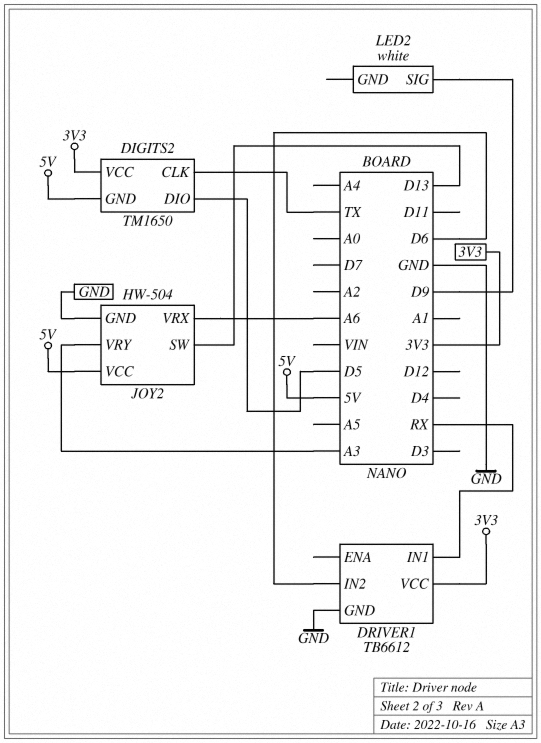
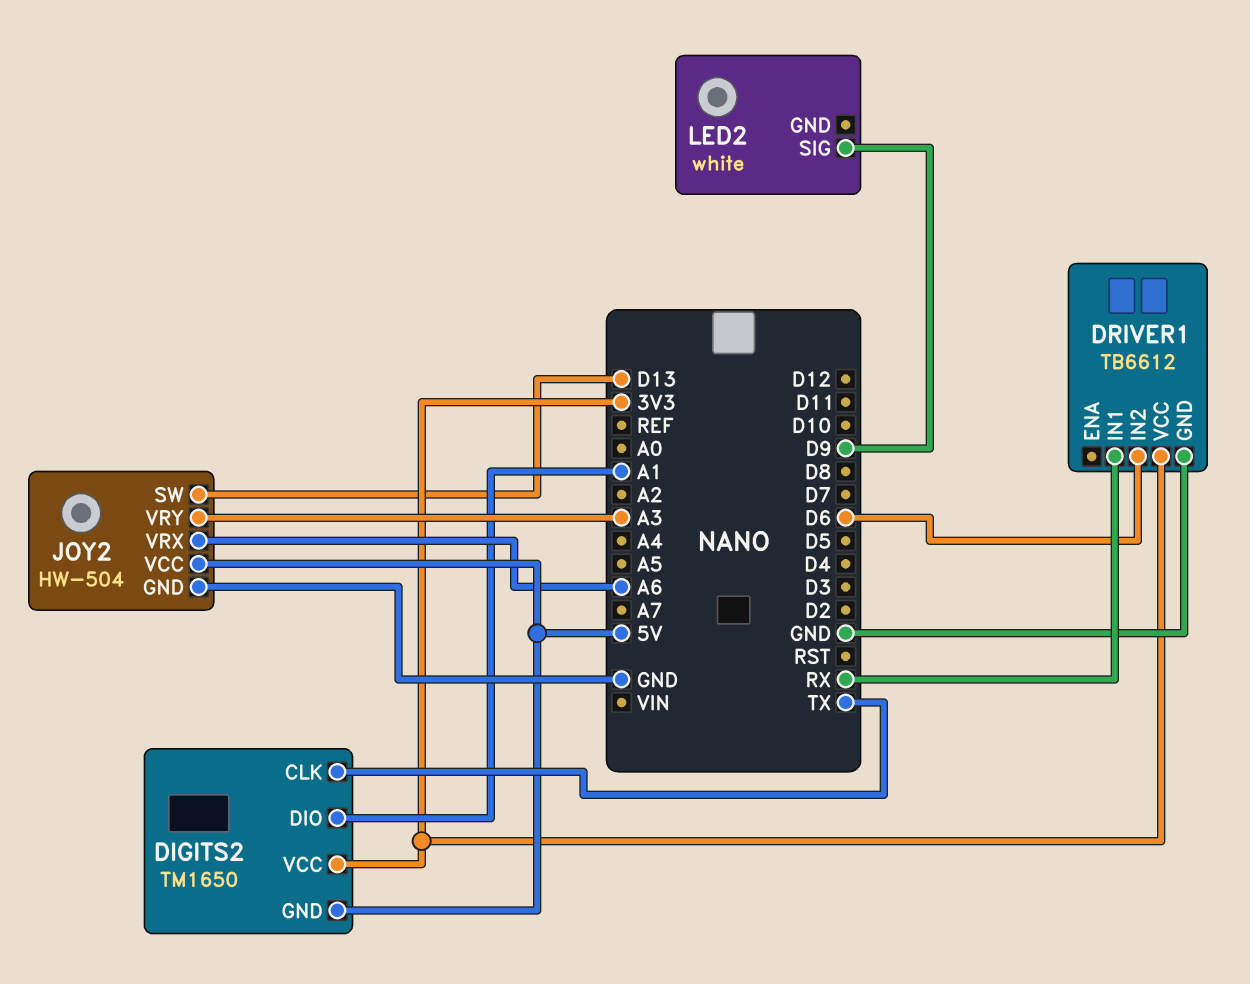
DIGITS2 pin DIO: D5 -> A1

